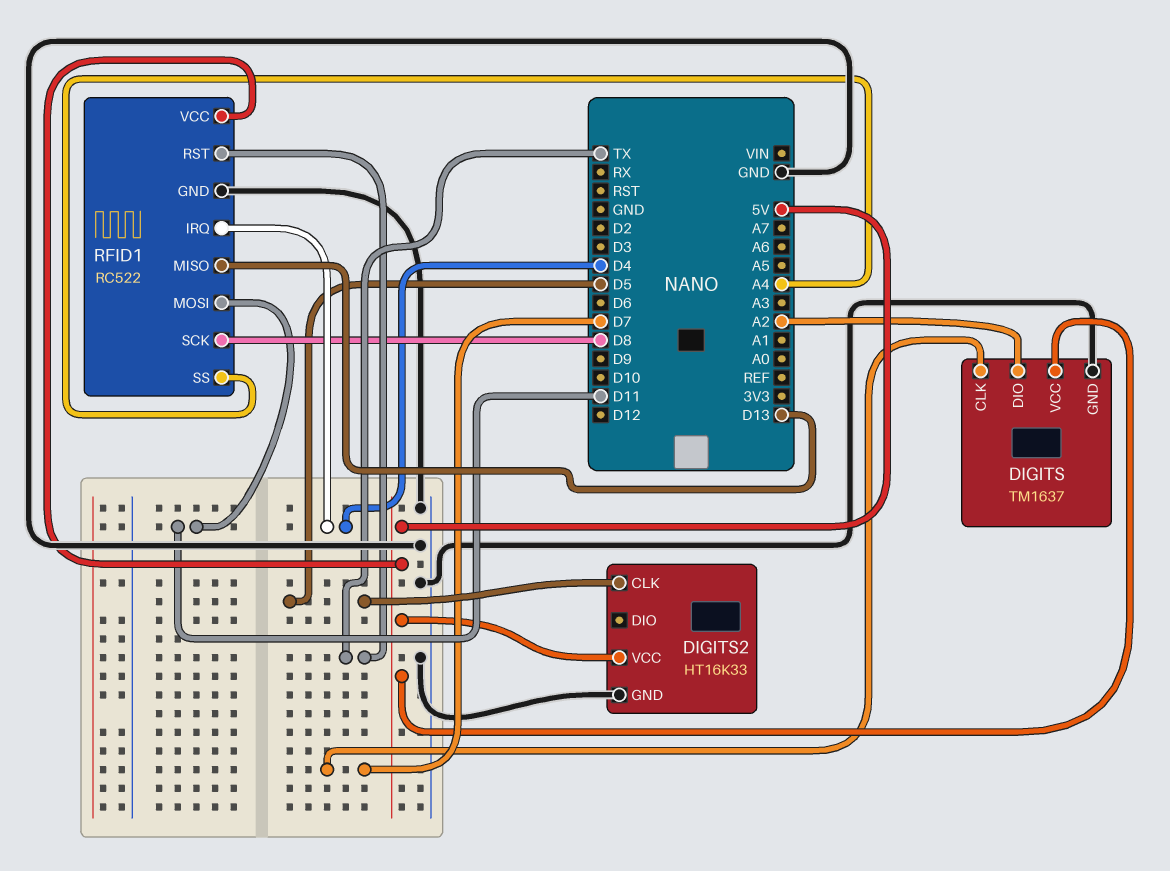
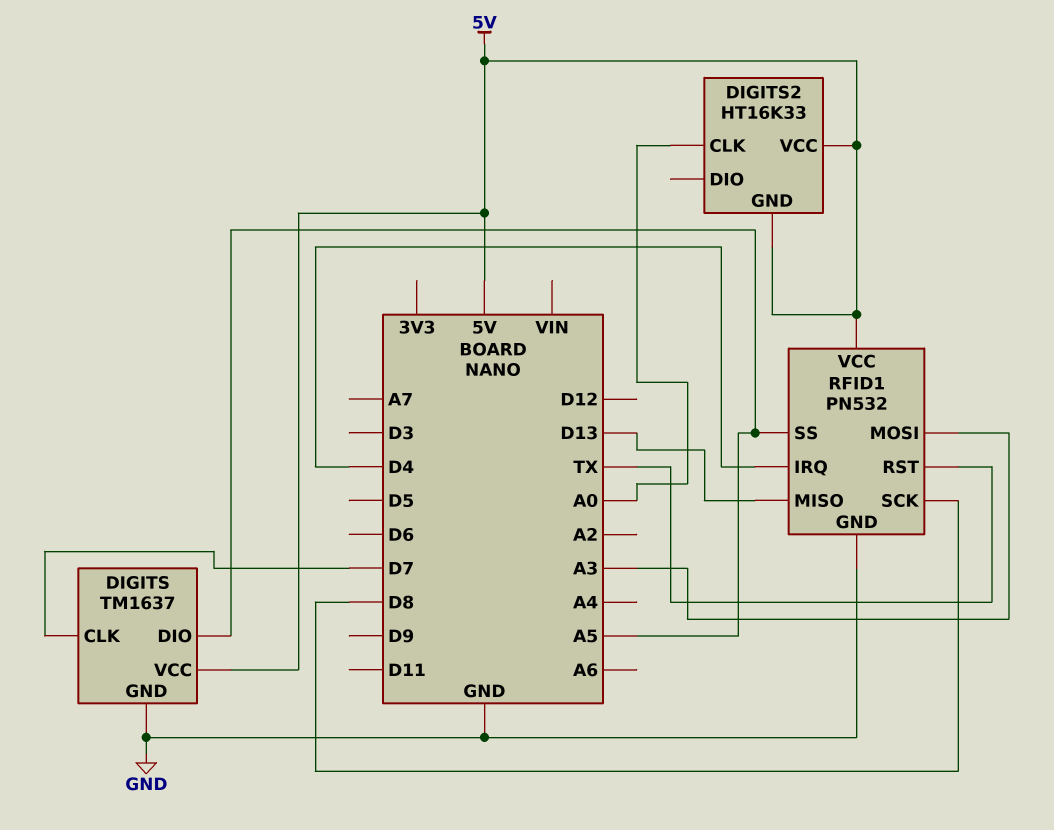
DIGITS pin DIO: A2 -> A5
DIGITS2 pin CLK: D5 -> A0
DIGITS2 pin GND: GND -> 5V
RFID1: RC522 -> PN532
RFID1 pin MOSI: D11 -> A3
RFID1 pin SS: A4 -> A5

